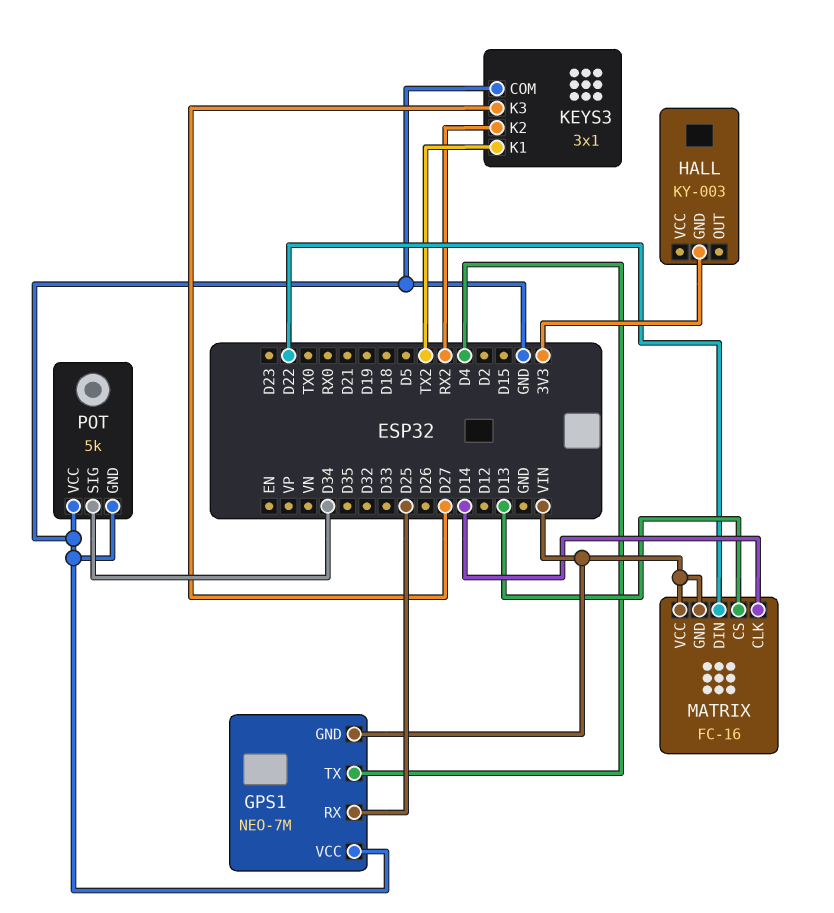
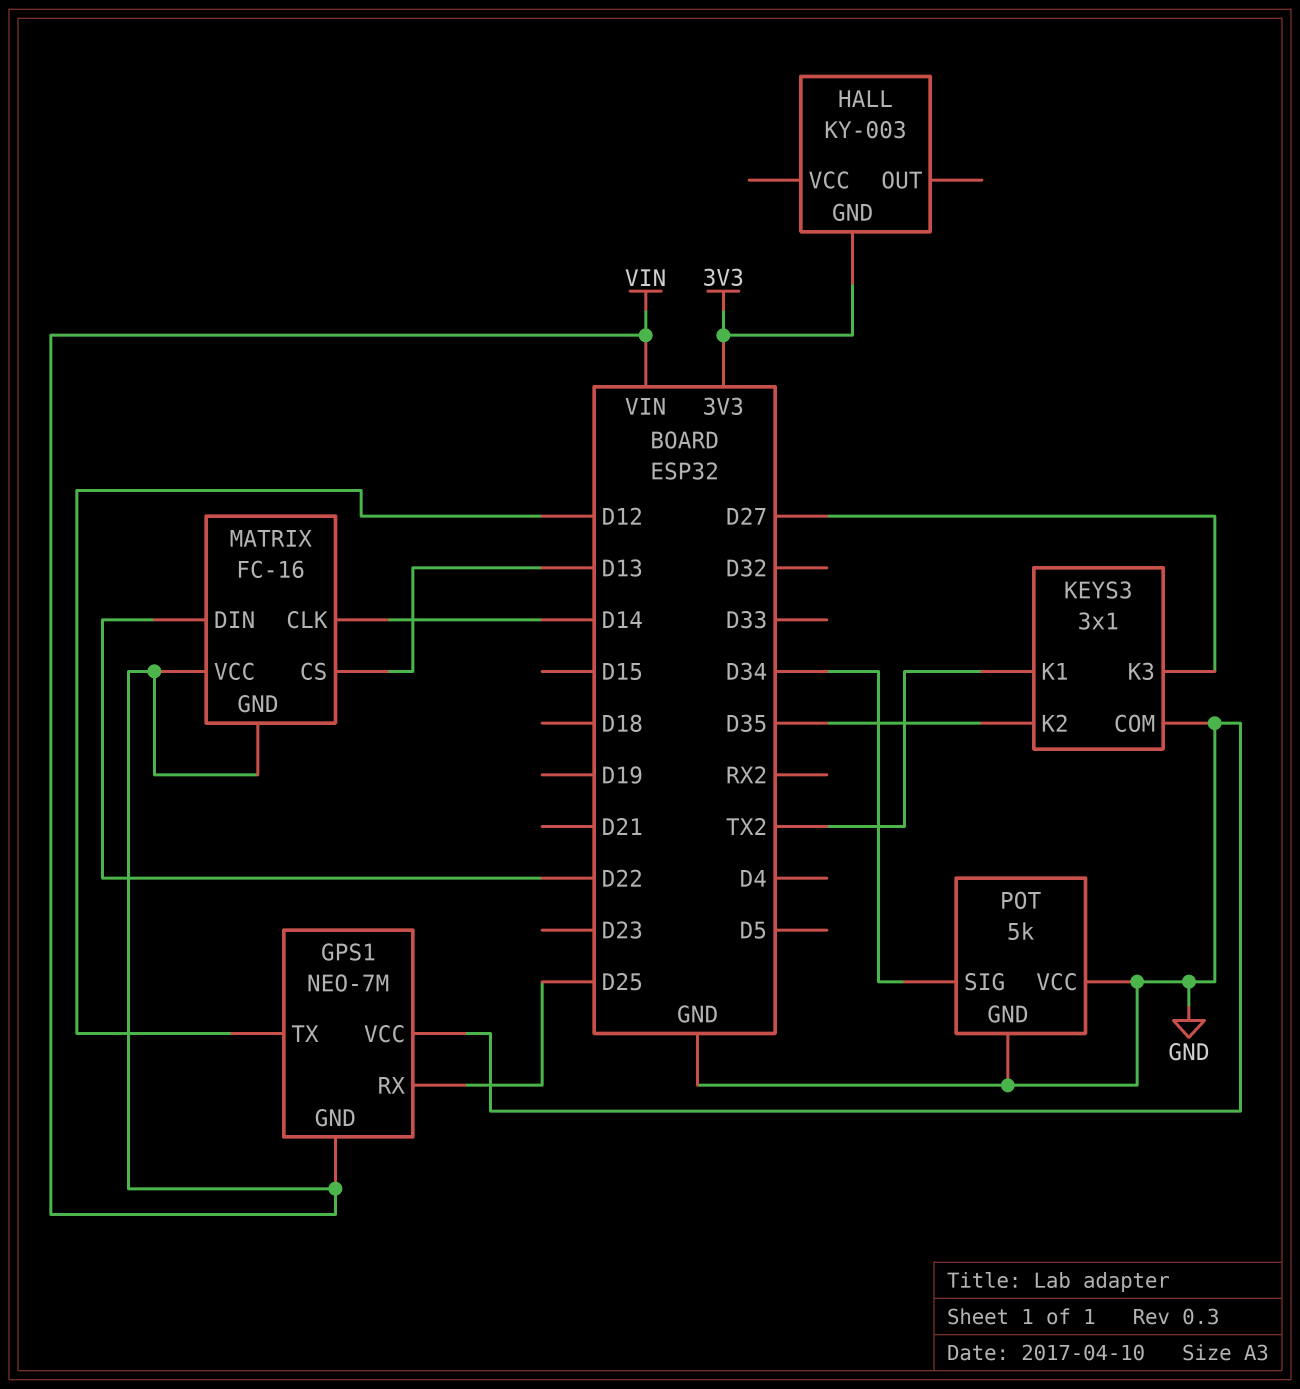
GPS1 pin TX: D4 -> D12
KEYS3 pin K2: RX2 -> D35

